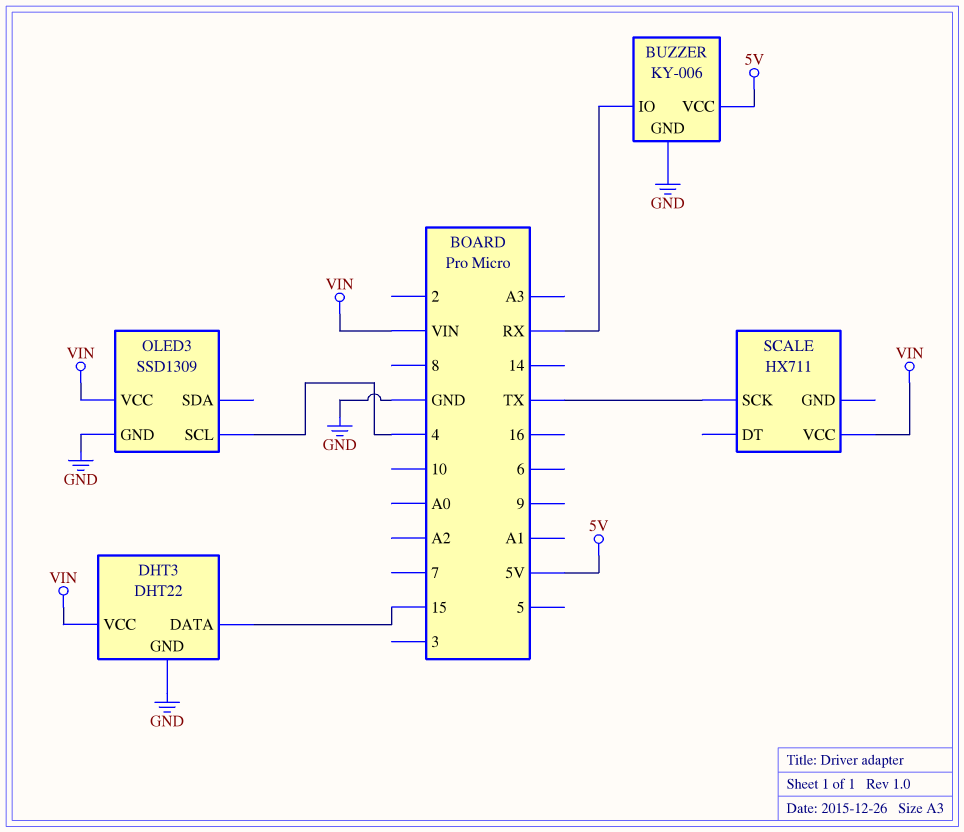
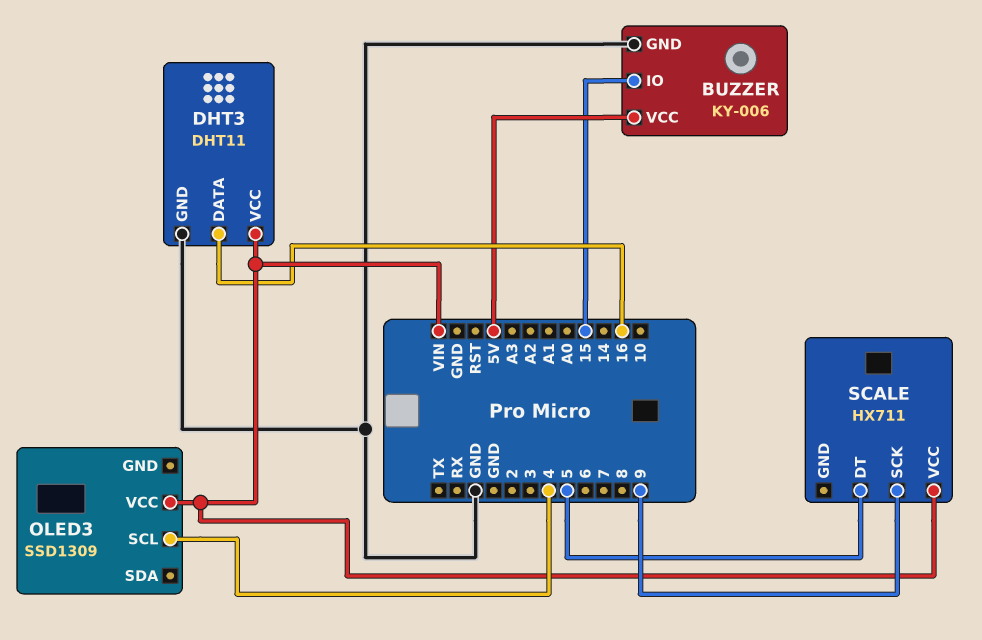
BUZZER pin IO: RX -> 15
DHT3: DHT22 -> DHT11
DHT3 pin DATA: 15 -> 16
OLED3 pin GND: GND -> none
SCALE pin DT: none -> 5
SCALE pin SCK: TX -> 9

